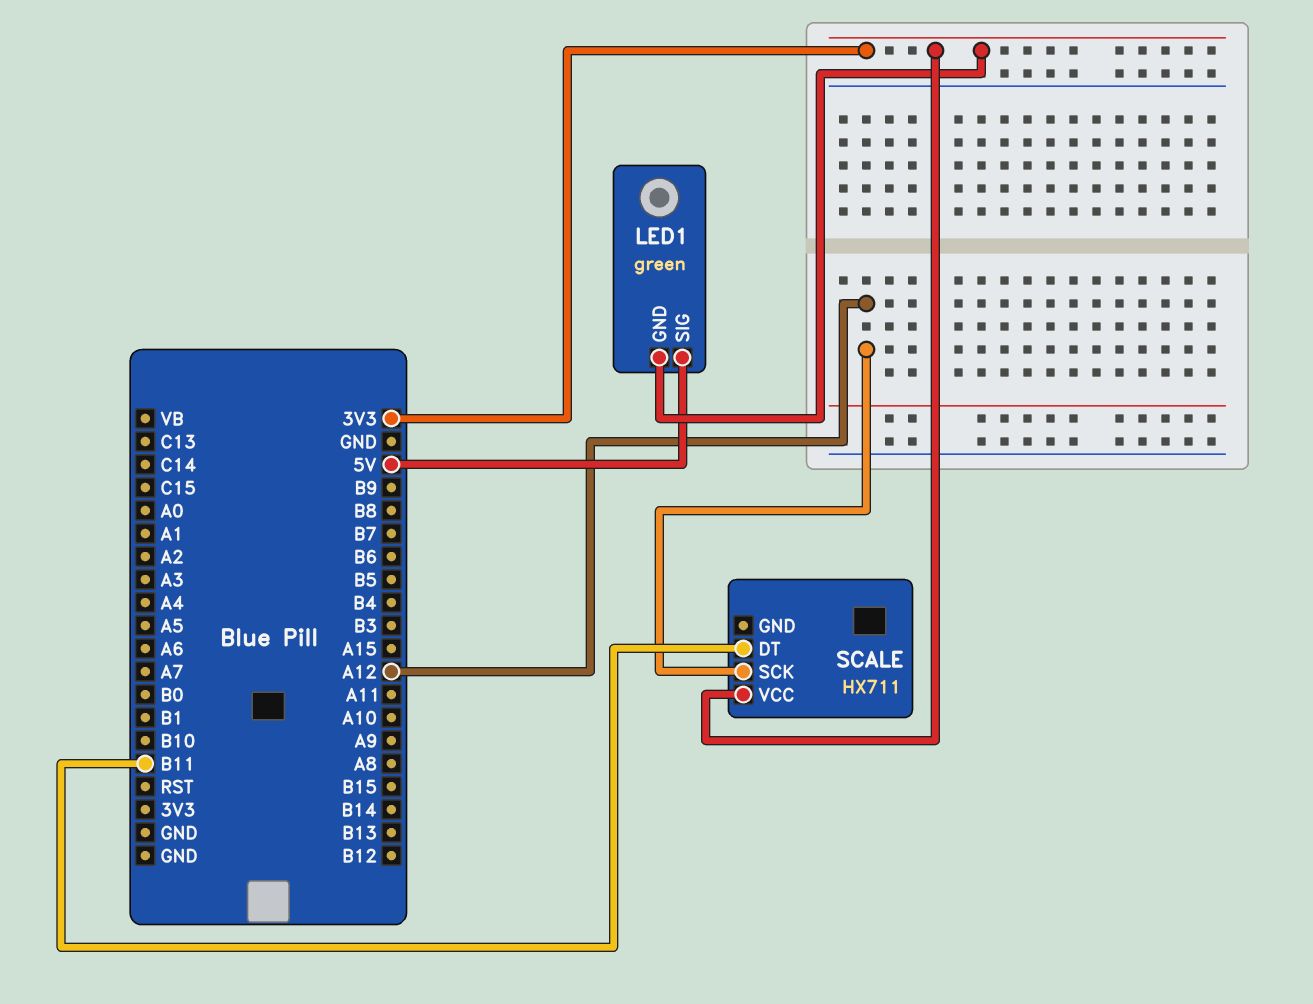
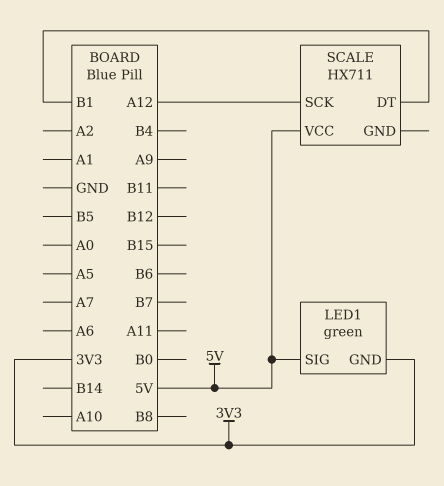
SCALE pin DT: B11 -> B1
SCALE pin VCC: 3V3 -> 5V

